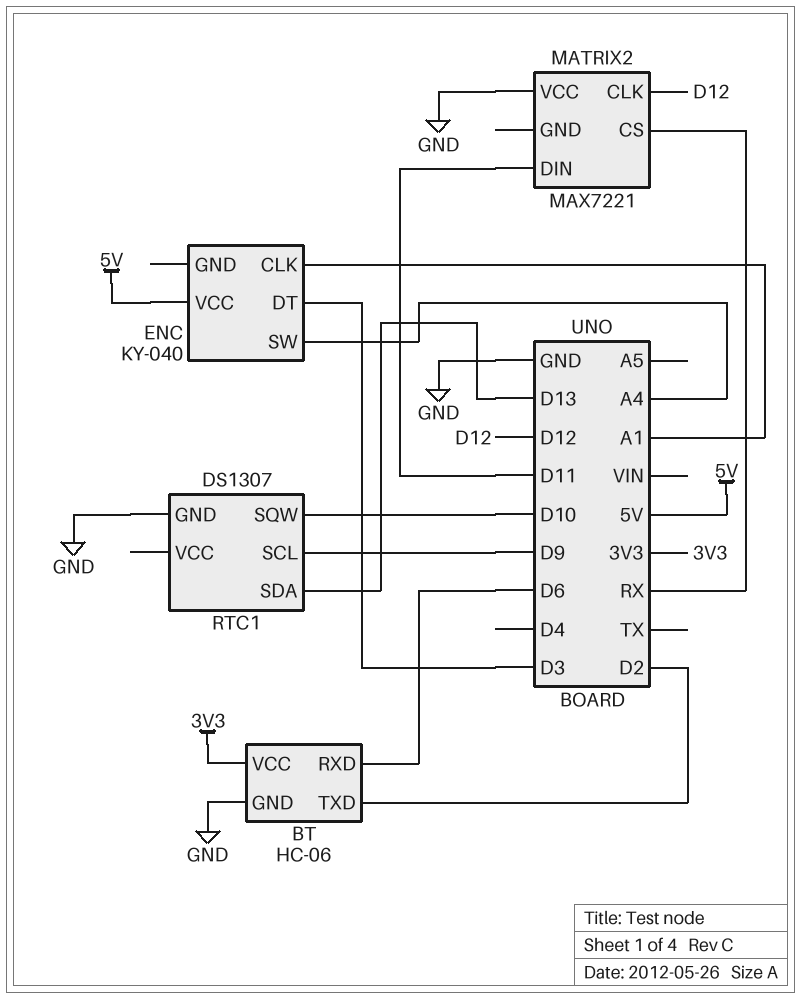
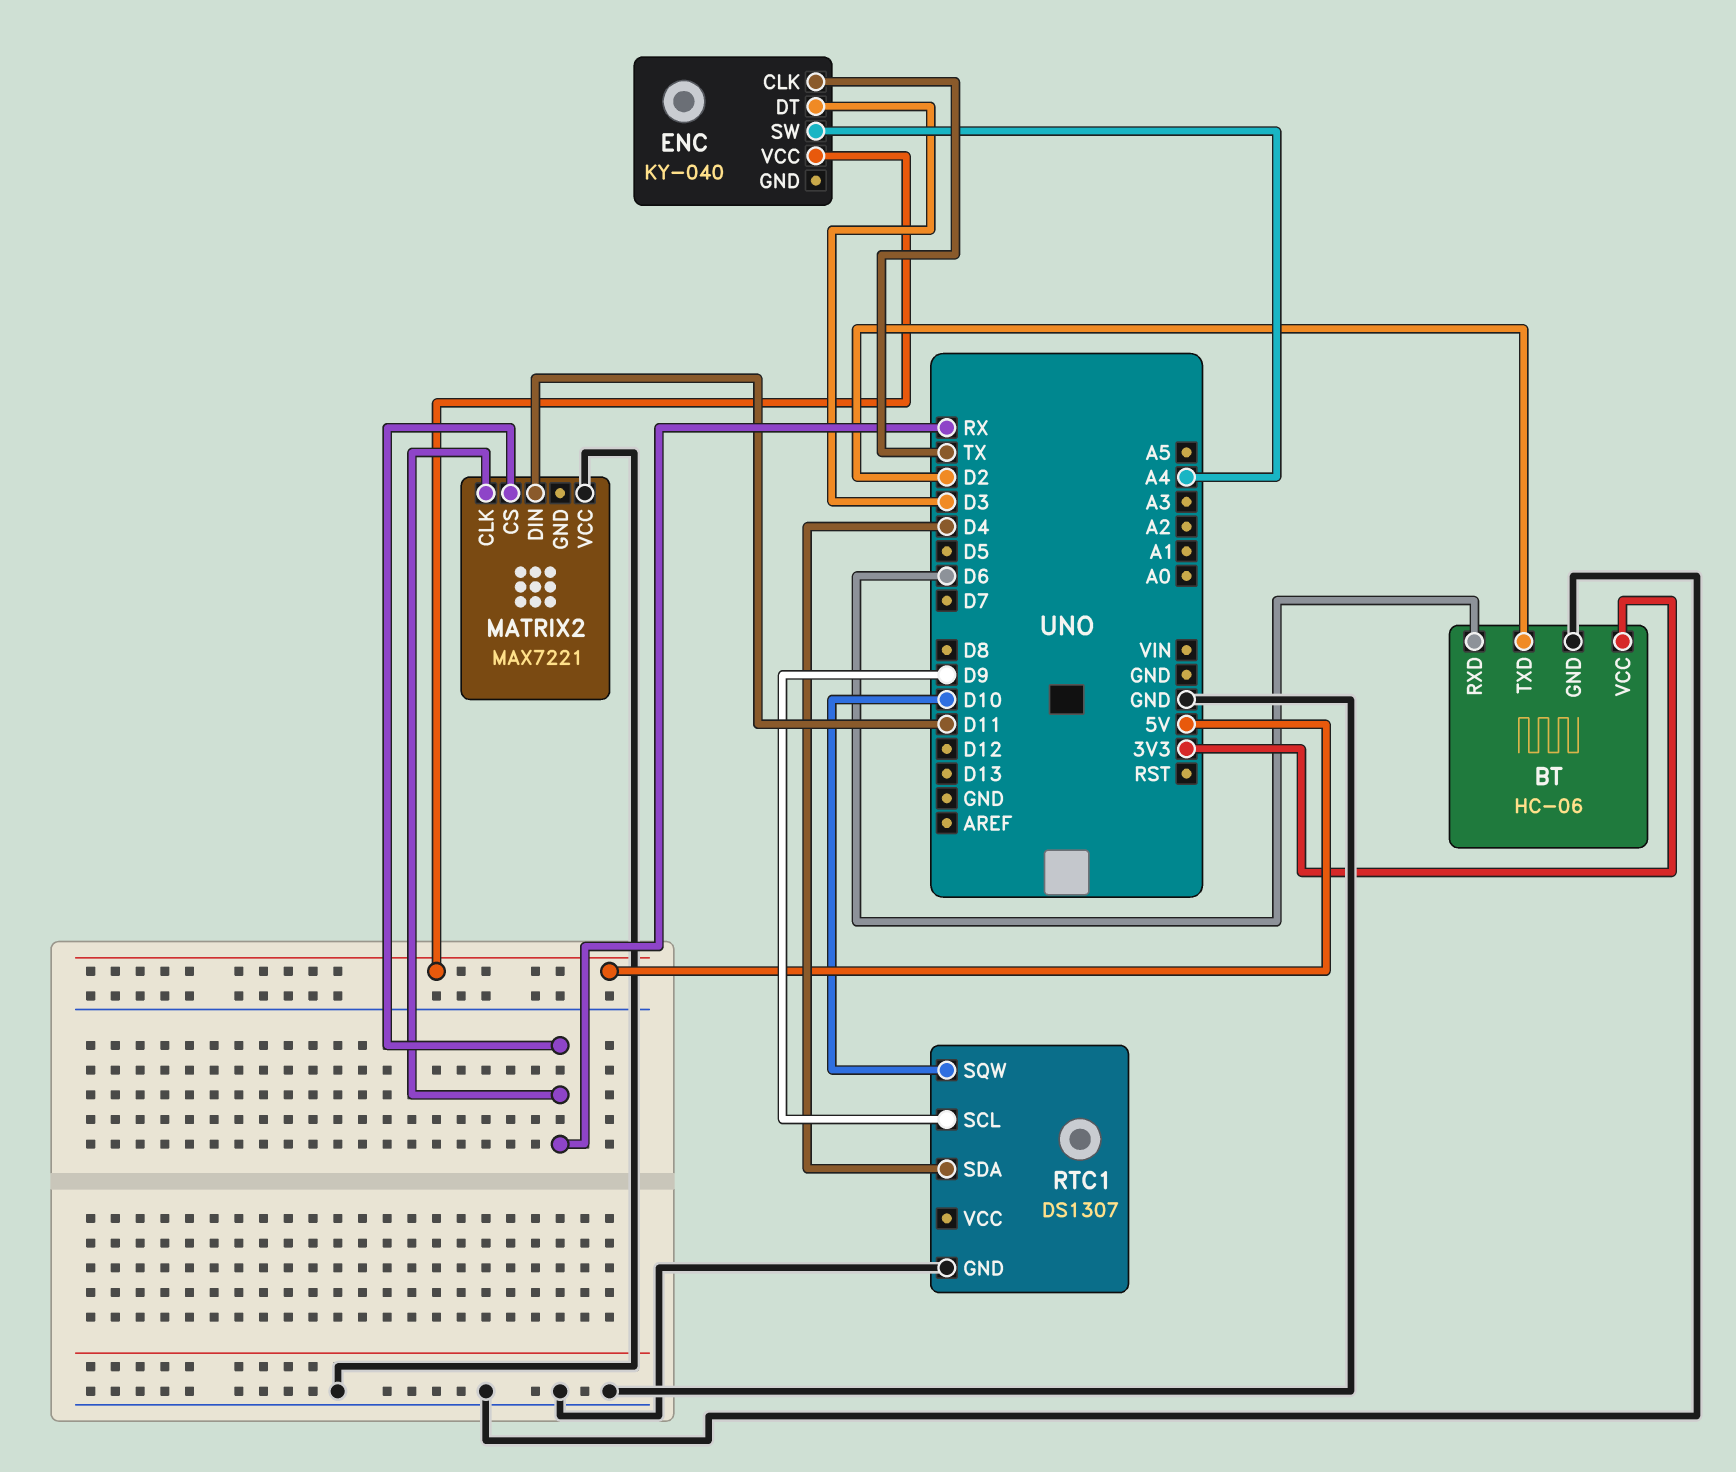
ENC pin CLK: A1 -> TX
MATRIX2 pin CLK: D12 -> RX
RTC1 pin SDA: D13 -> D4

